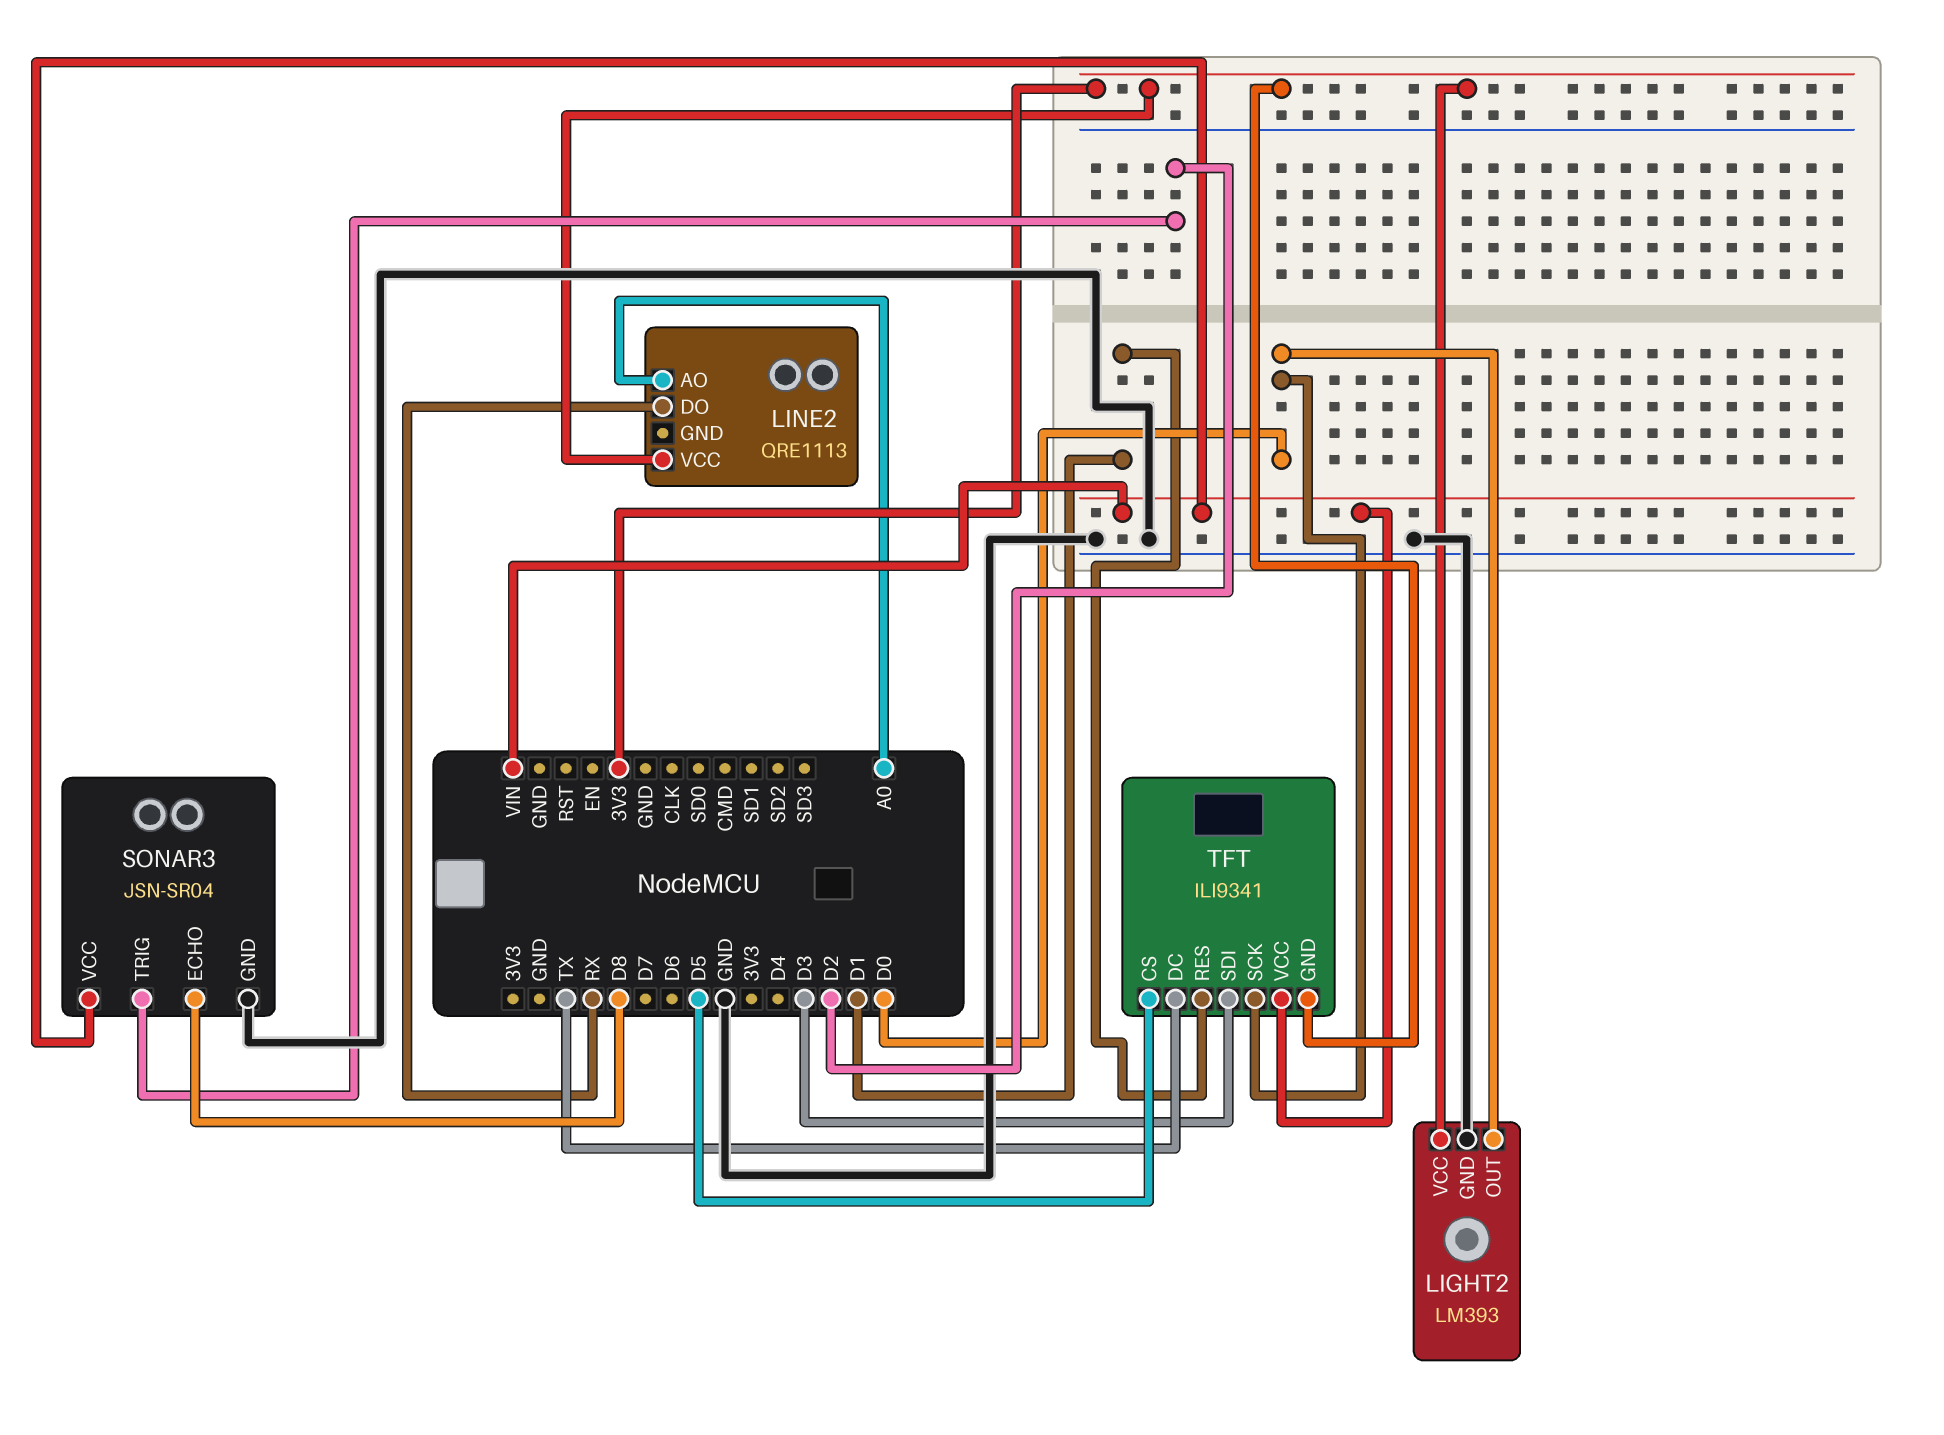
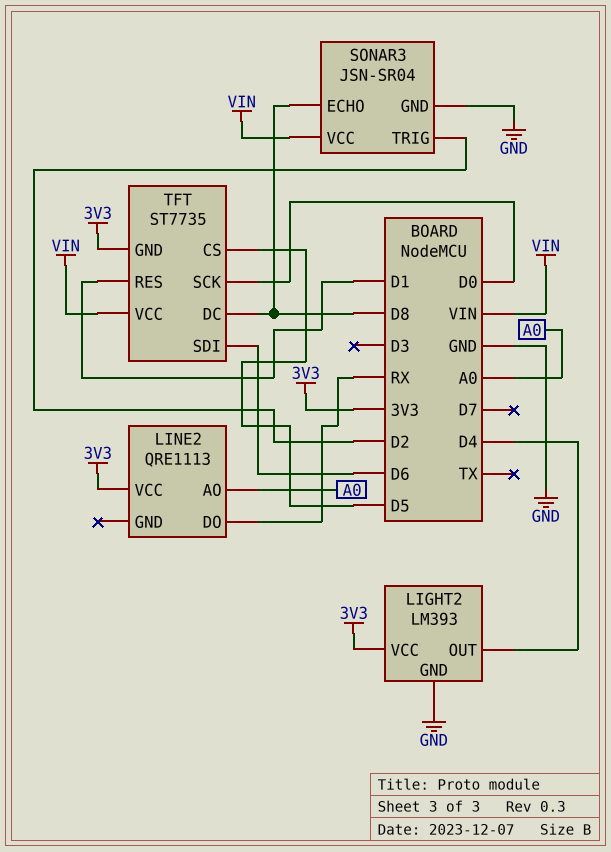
LIGHT2 pin OUT: D0 -> D4
TFT: ILI9341 -> ST7735
TFT pin DC: TX -> D8
TFT pin SDI: D3 -> D6

